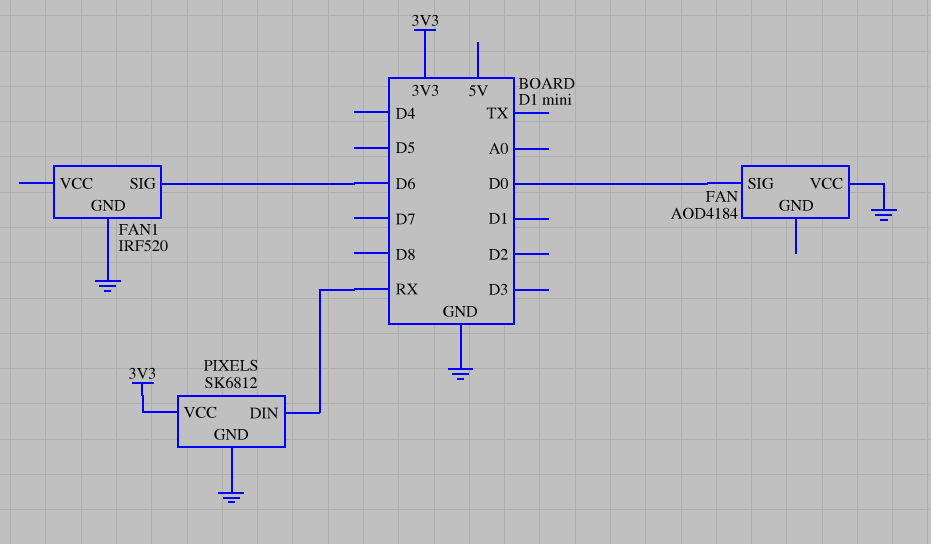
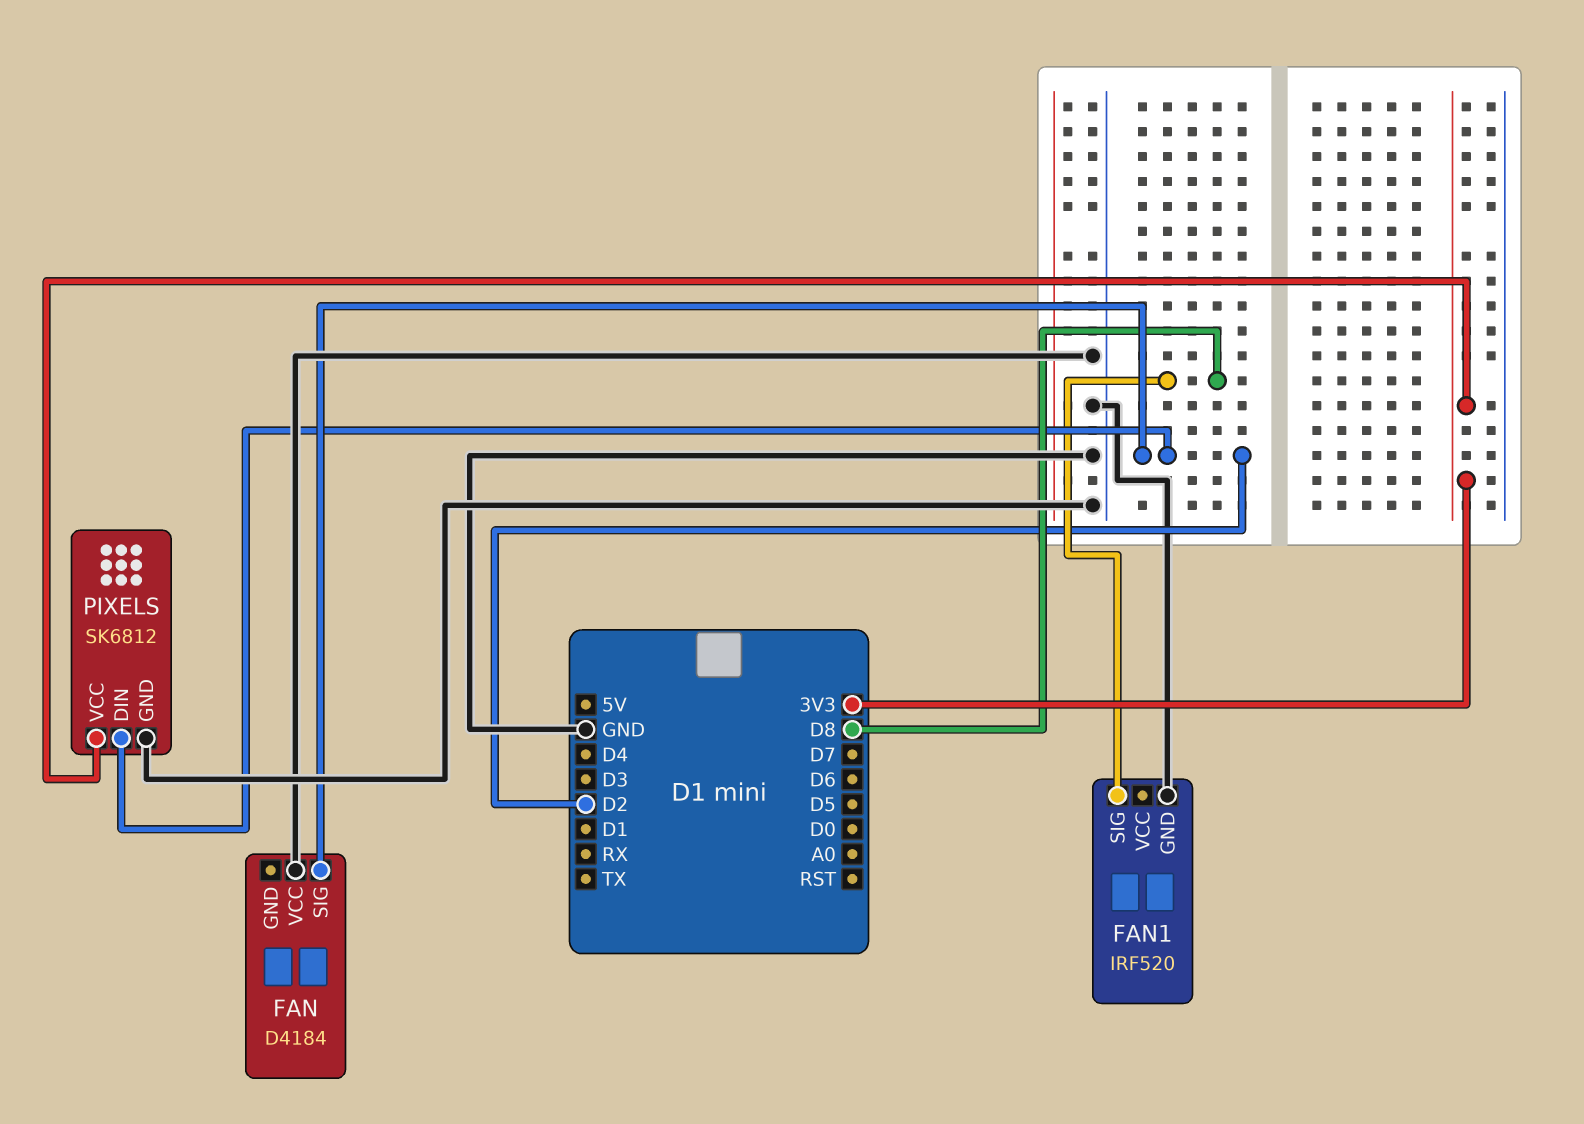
FAN: AOD4184 -> D4184
FAN pin SIG: D0 -> D2
FAN1 pin SIG: D6 -> D8
PIXELS pin DIN: RX -> D2

